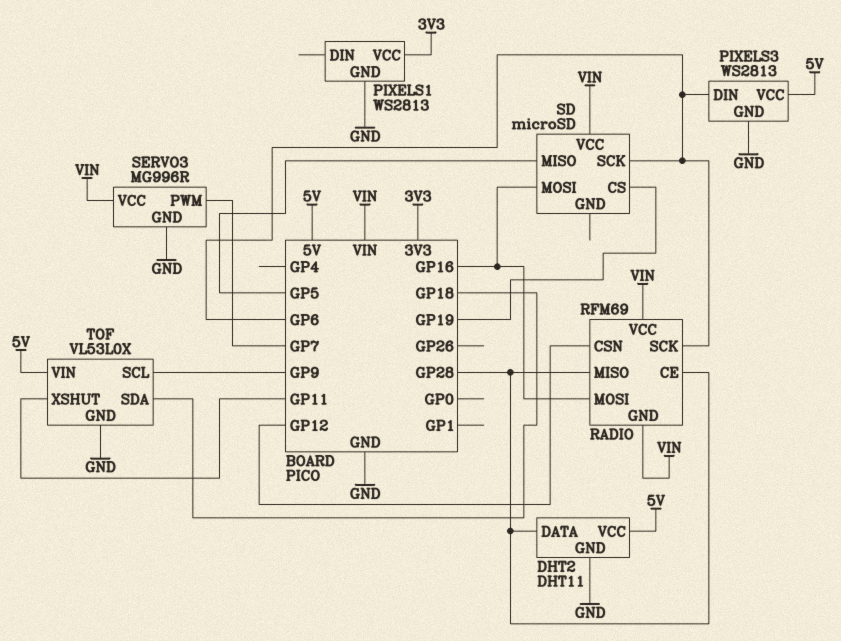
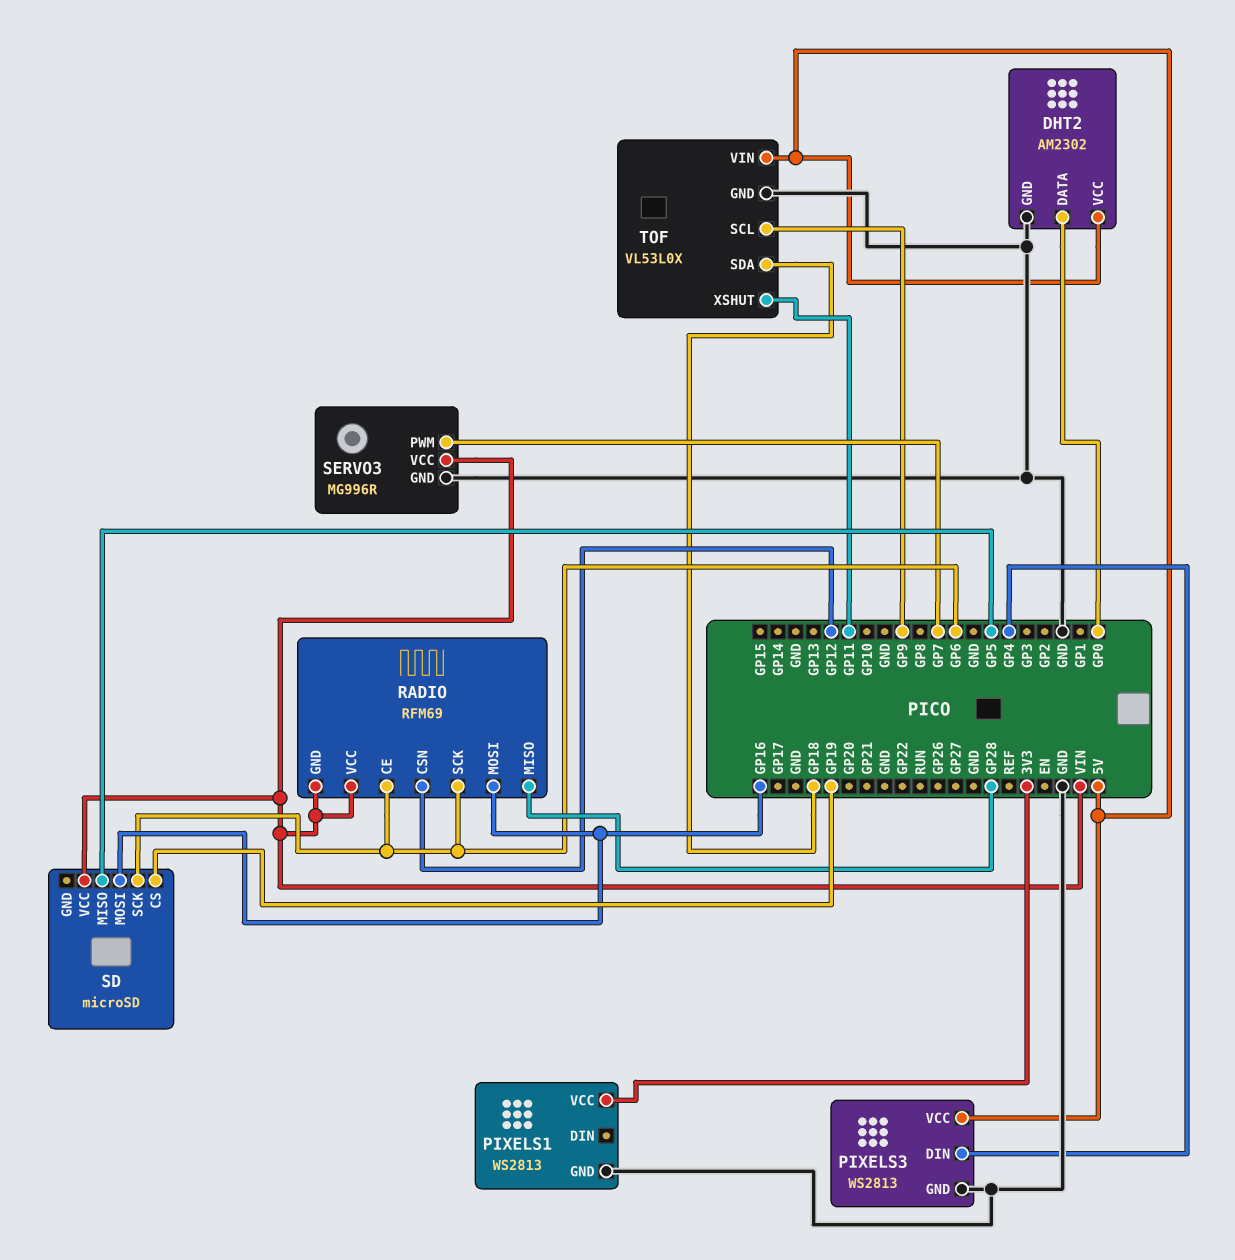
DHT2: DHT11 -> AM2302
DHT2 pin DATA: GP28 -> GP0
PIXELS3 pin DIN: GP6 -> GP4
RADIO pin CE: GP28 -> GP6

